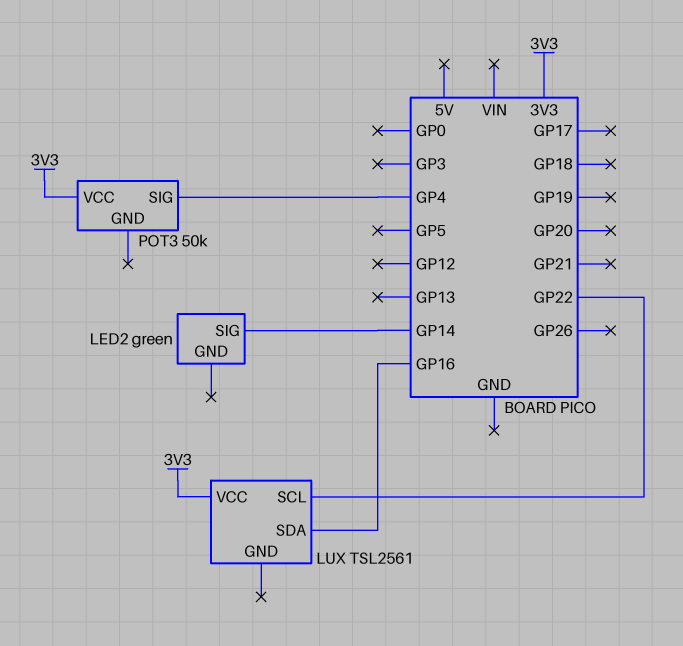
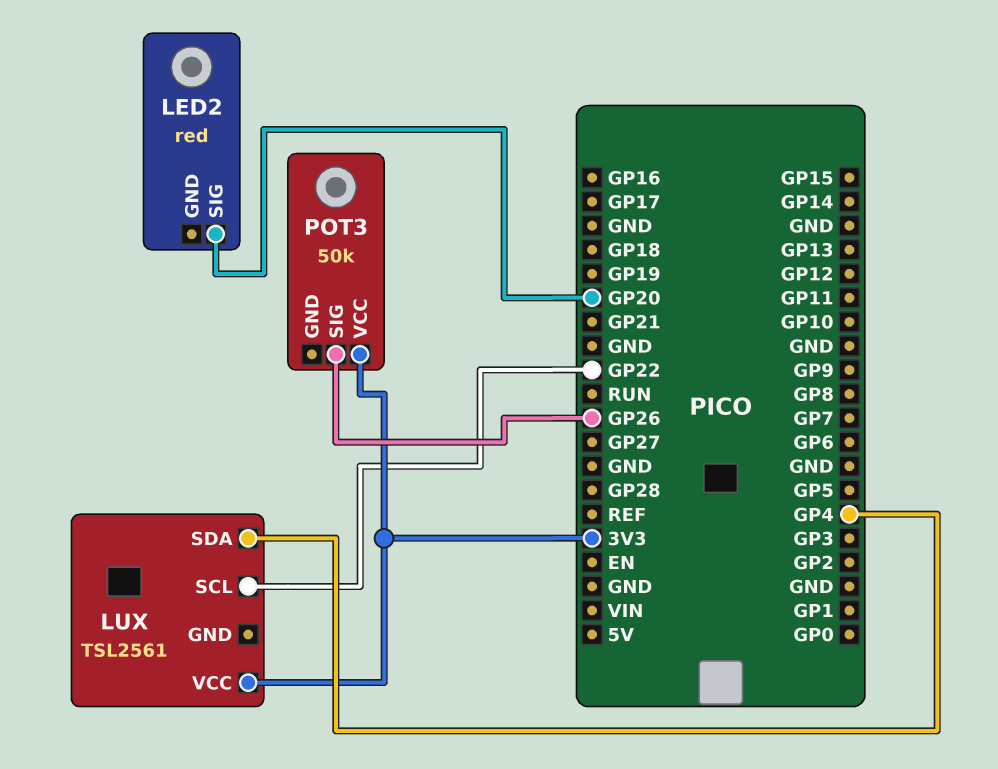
LED2: green -> red
LED2 pin SIG: GP14 -> GP20
LUX pin SDA: GP16 -> GP4
POT3 pin SIG: GP4 -> GP26

